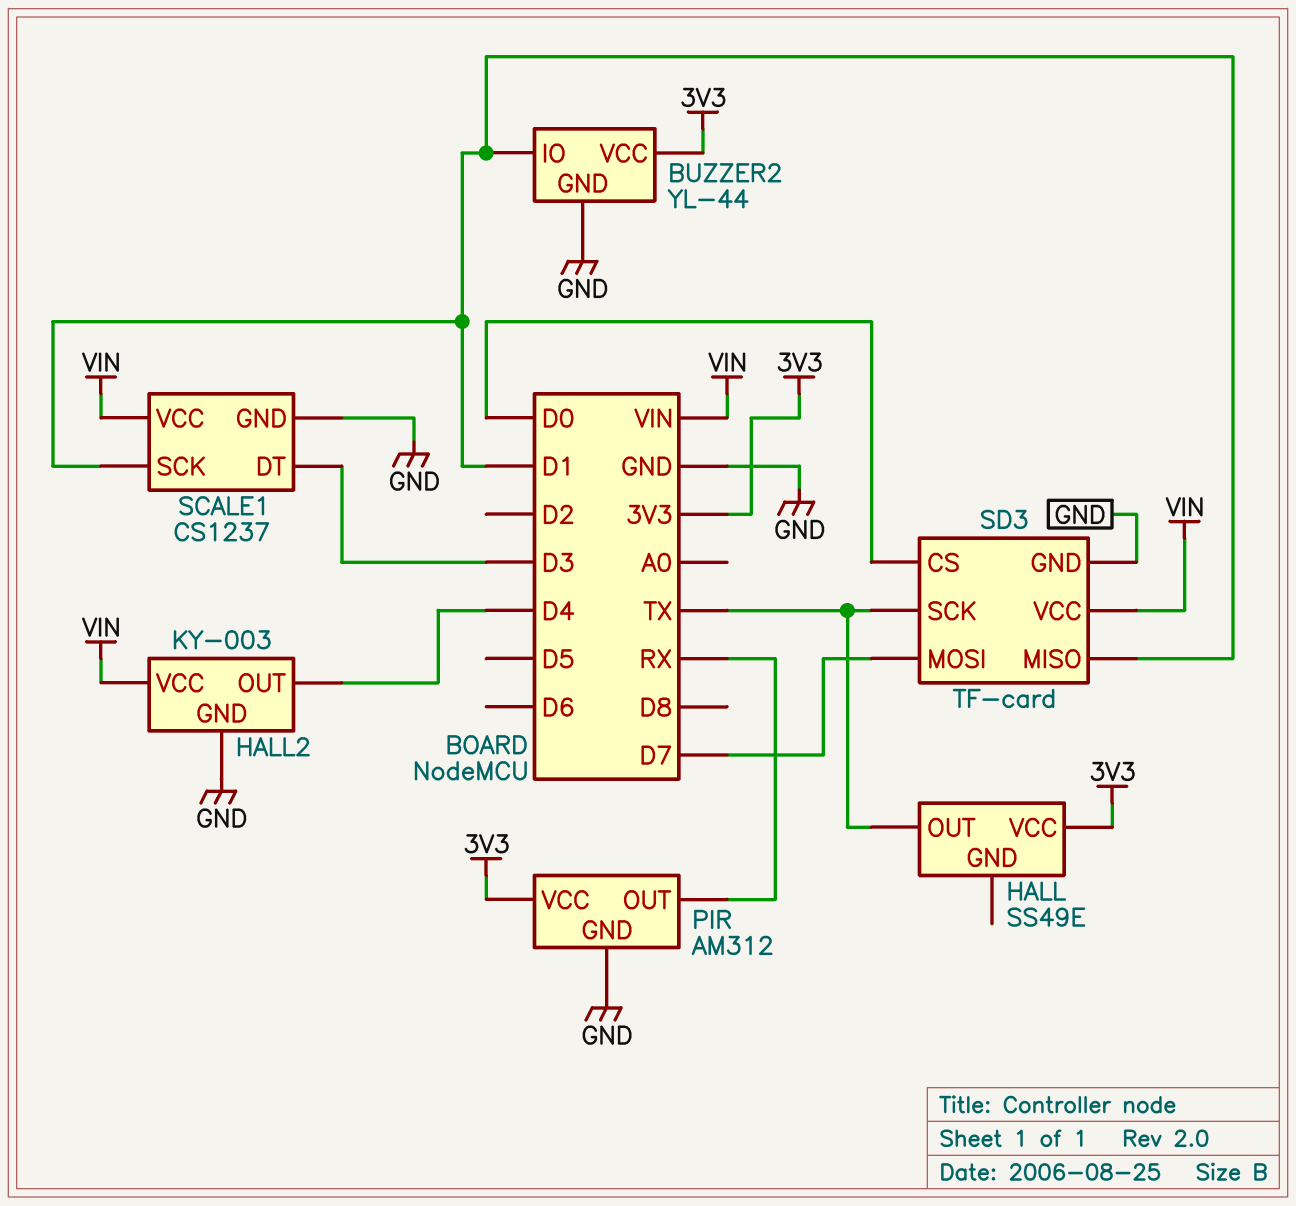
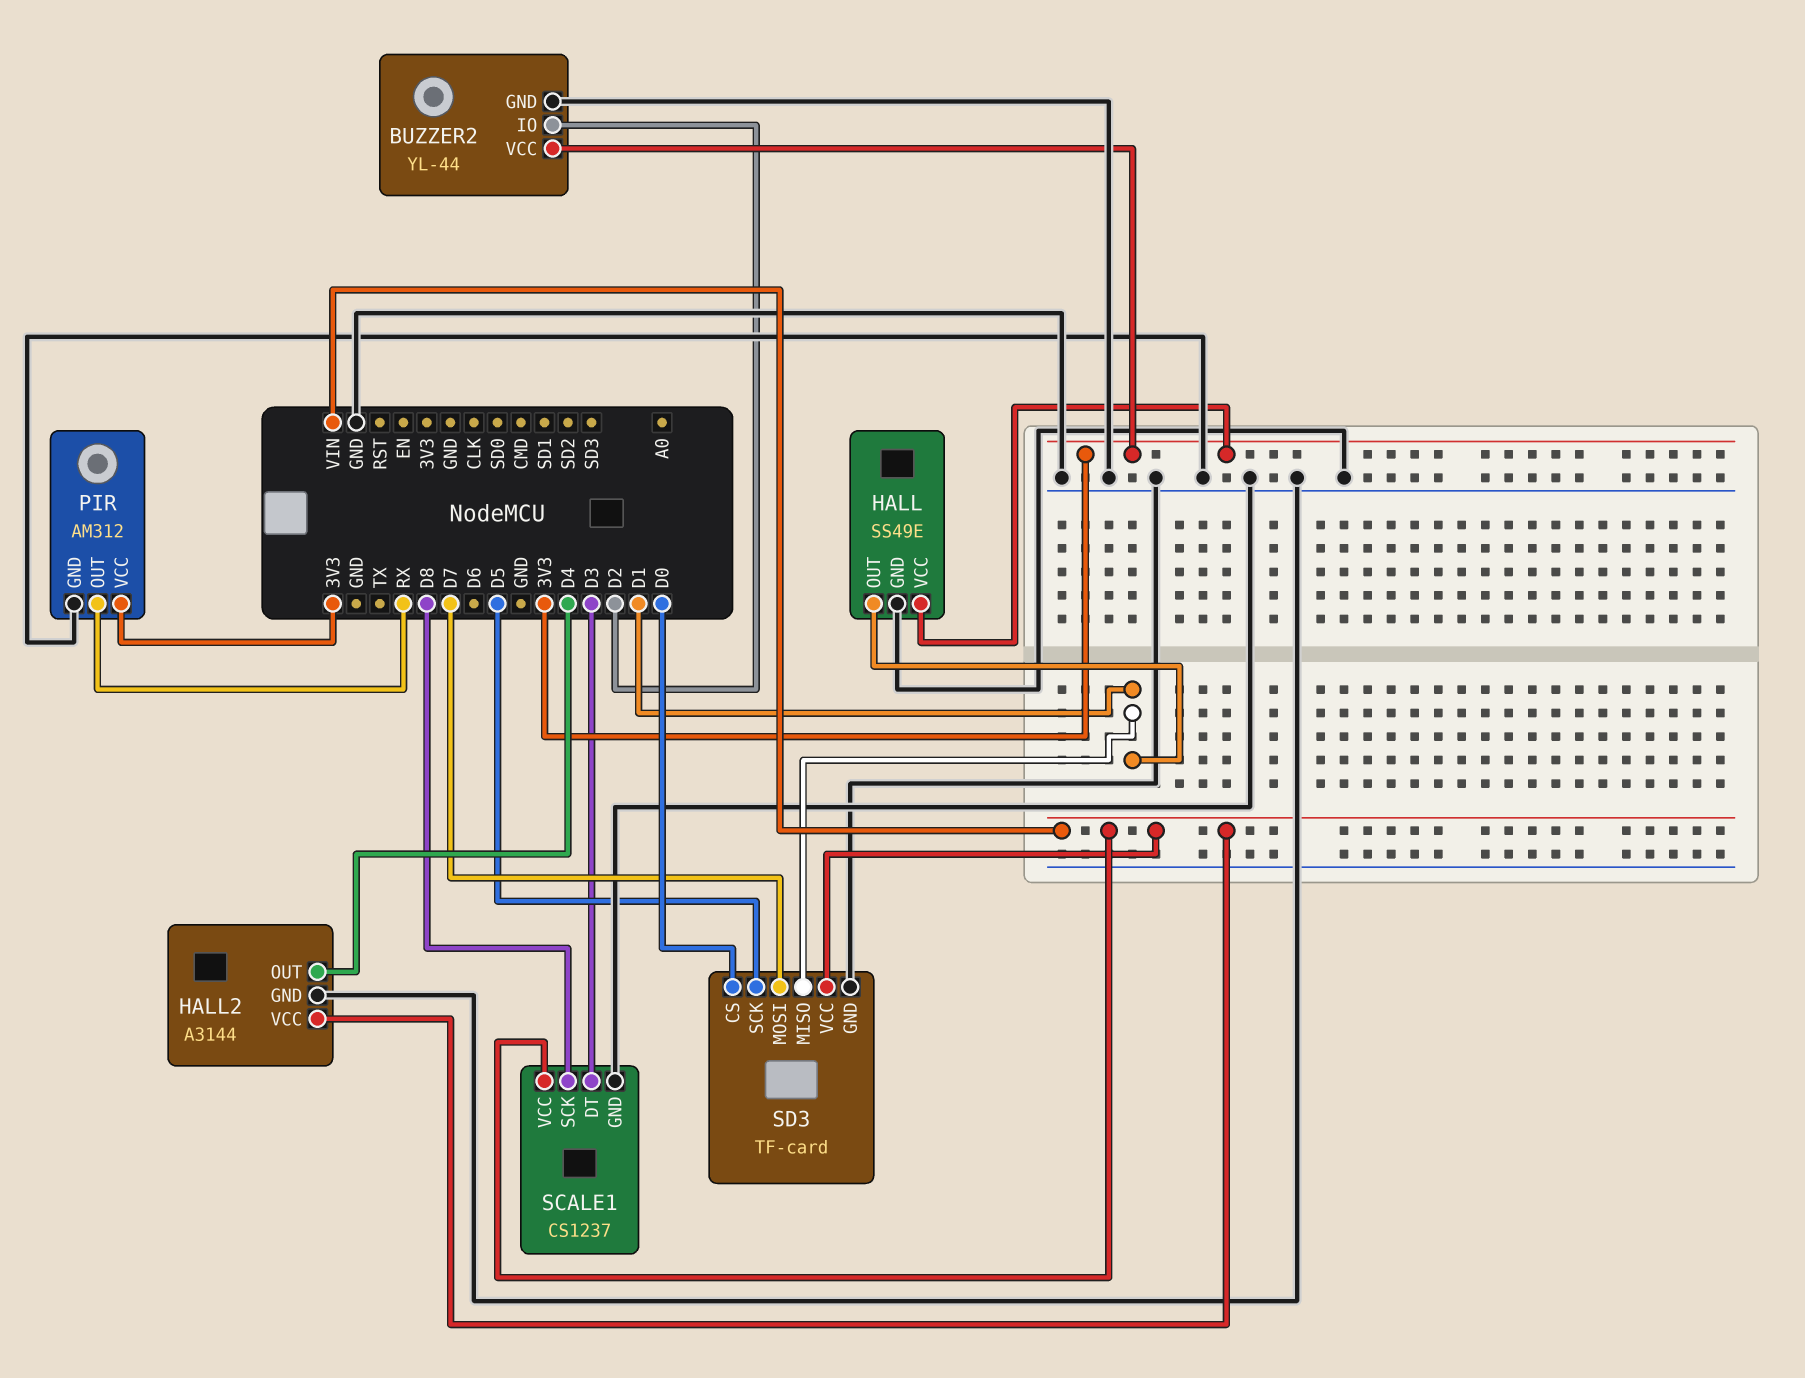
BUZZER2 pin IO: D1 -> D2
HALL pin GND: none -> GND
HALL pin OUT: TX -> D1
HALL2: KY-003 -> A3144
SCALE1 pin SCK: D1 -> D8
SD3 pin SCK: TX -> D5

